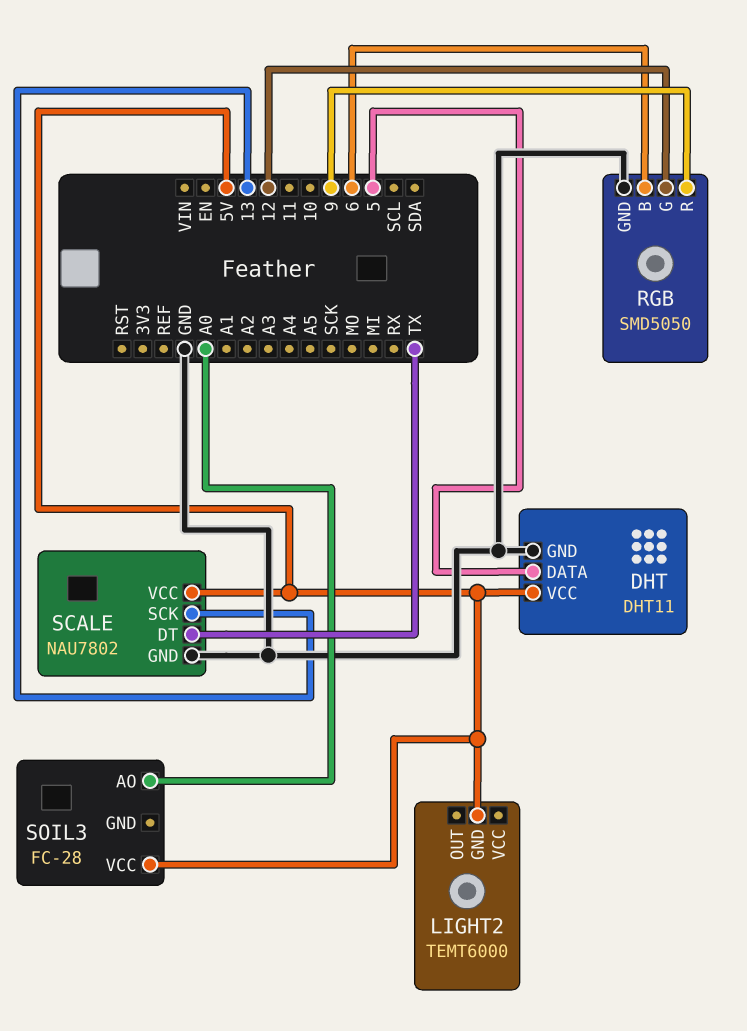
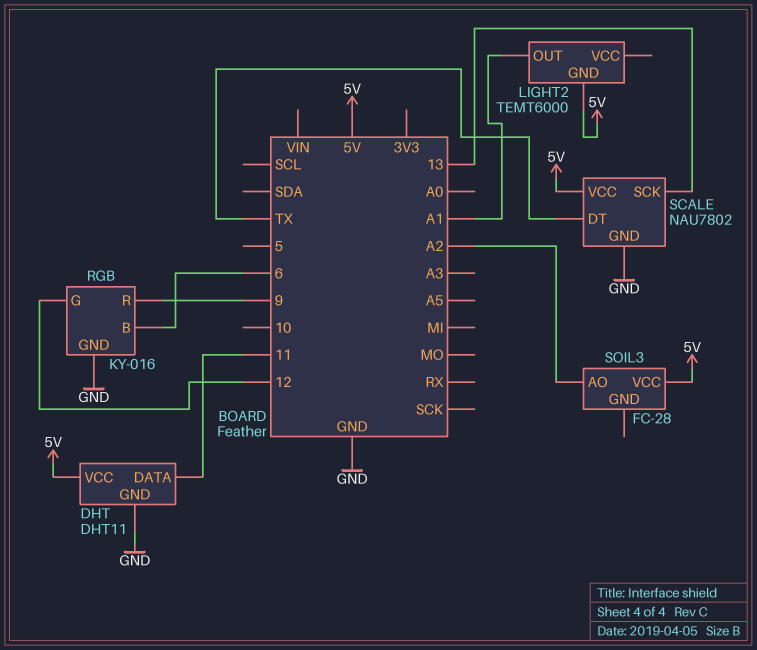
DHT pin DATA: 5 -> 11
LIGHT2 pin OUT: none -> A1
RGB: SMD5050 -> KY-016
SOIL3 pin AO: A0 -> A2

